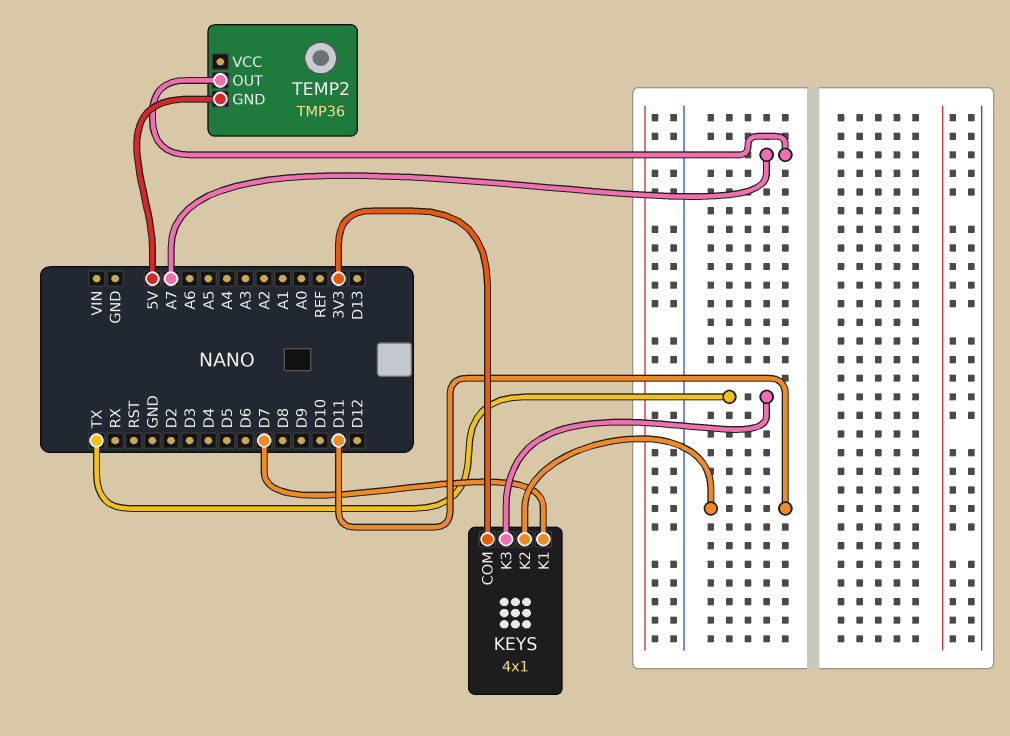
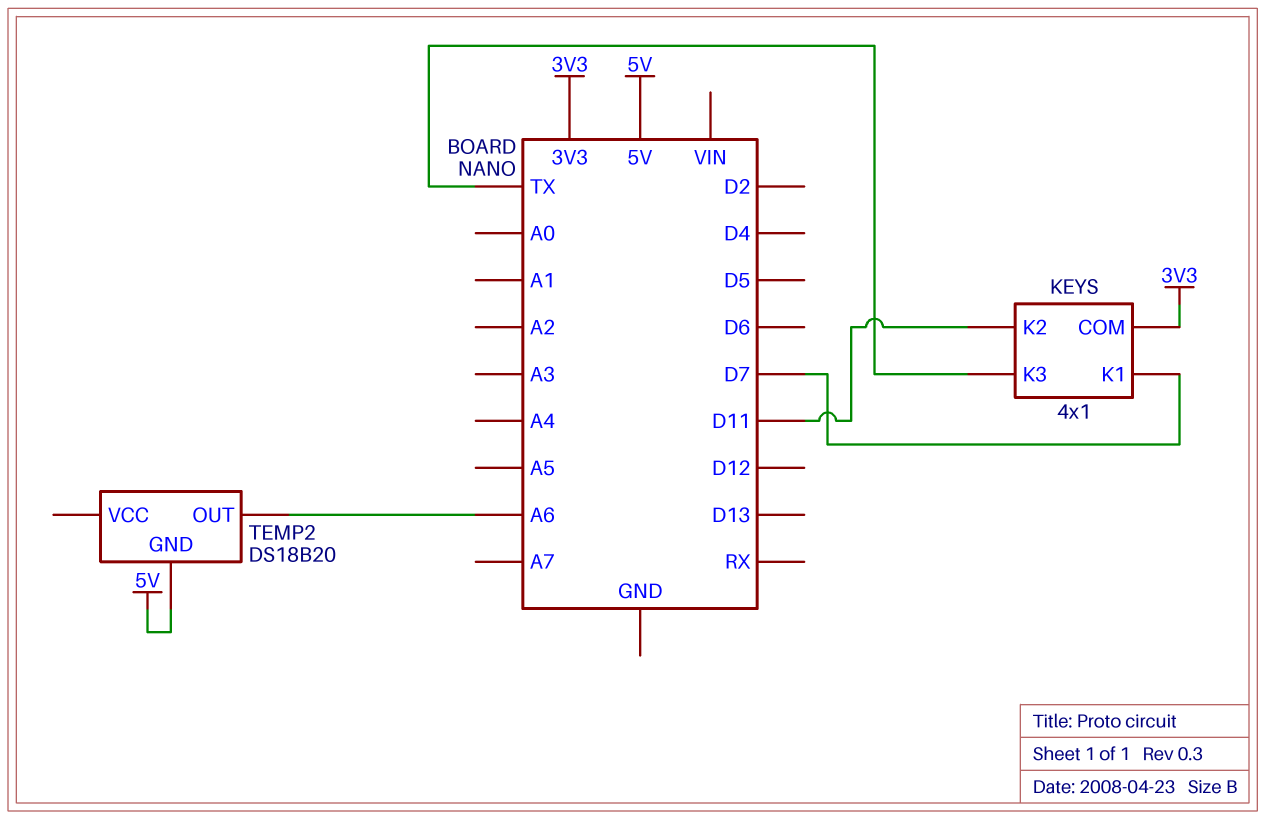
TEMP2: TMP36 -> DS18B20
TEMP2 pin OUT: A7 -> A6

